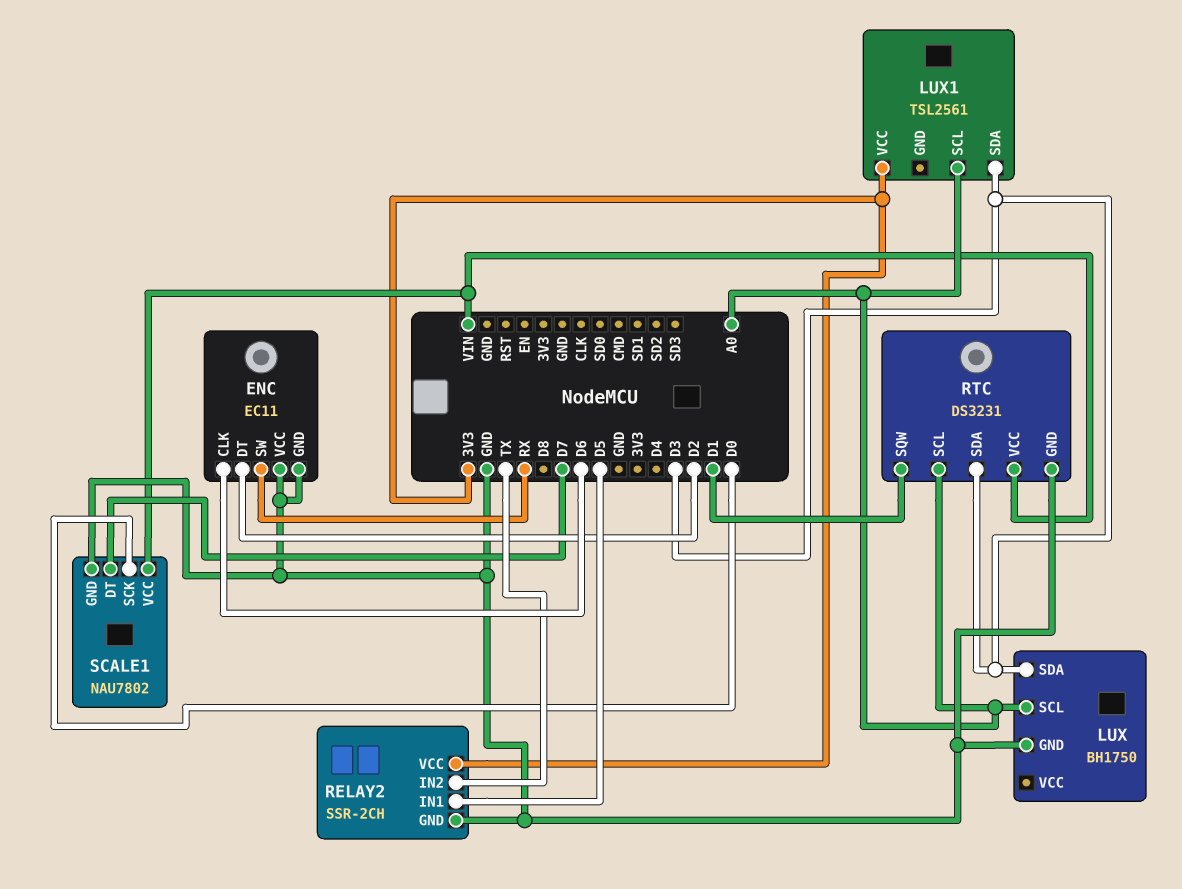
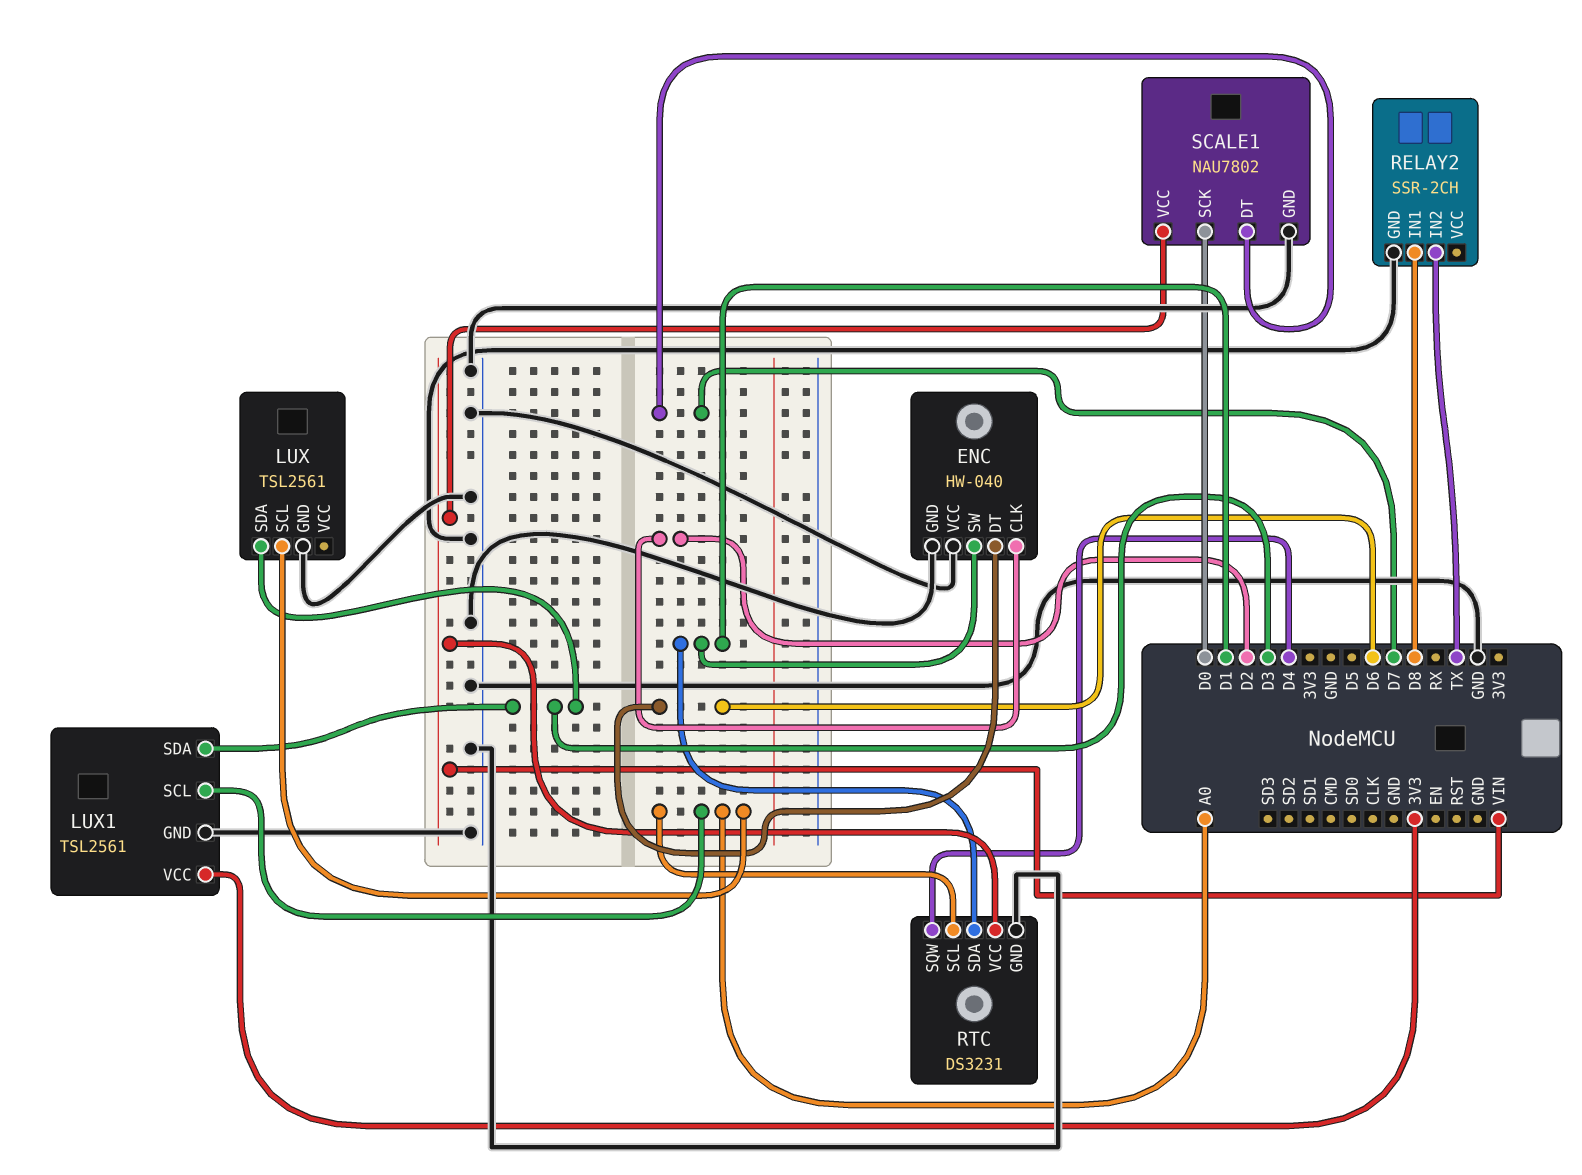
ENC: EC11 -> HW-040
ENC pin CLK: D6 -> D2
ENC pin DT: D2 -> D6
ENC pin SW: RX -> D1
LUX: BH1750 -> TSL2561
LUX1 pin GND: none -> GND
RELAY2 pin IN1: D5 -> D8
RELAY2 pin VCC: 3V3 -> none
RTC pin SDA: D3 -> D1
RTC pin SQW: D1 -> D4

